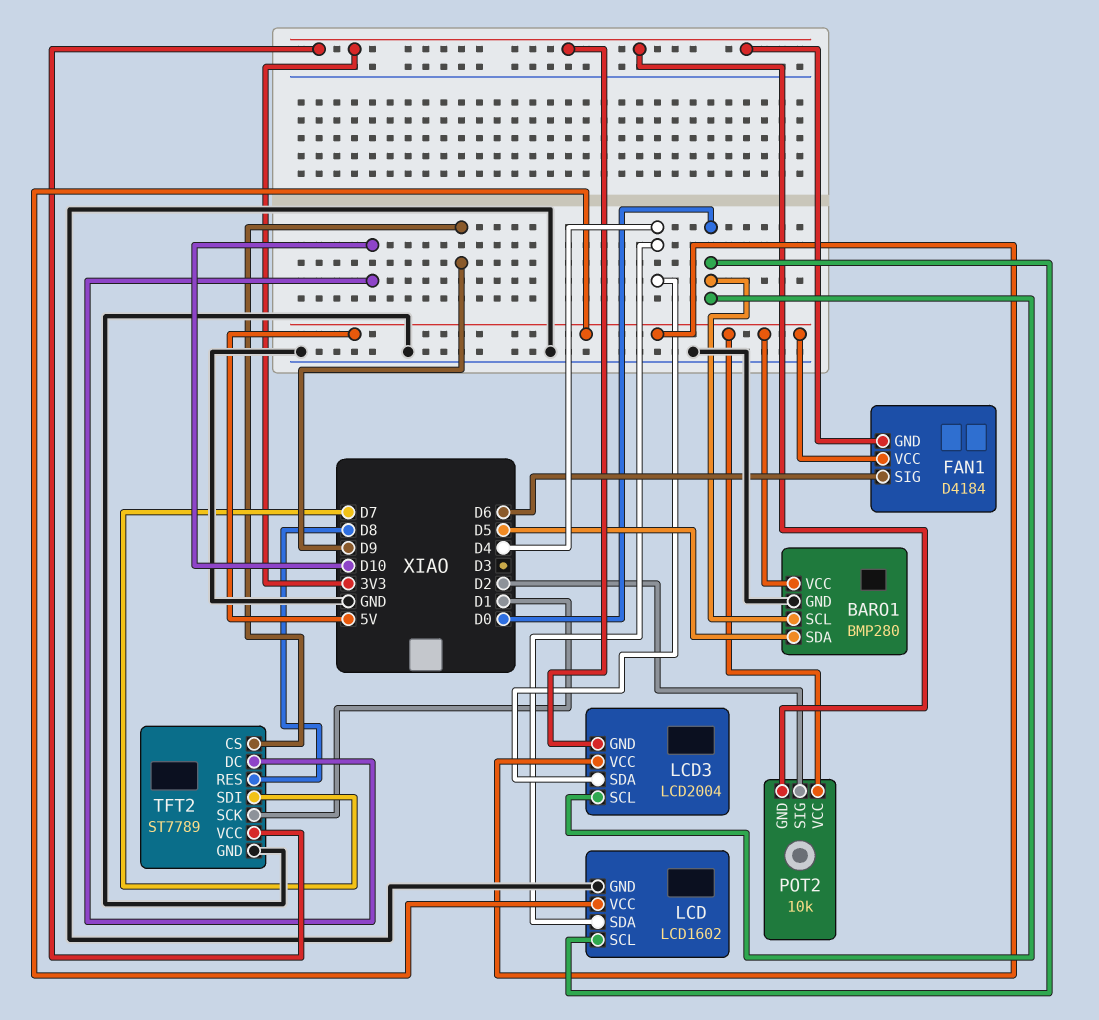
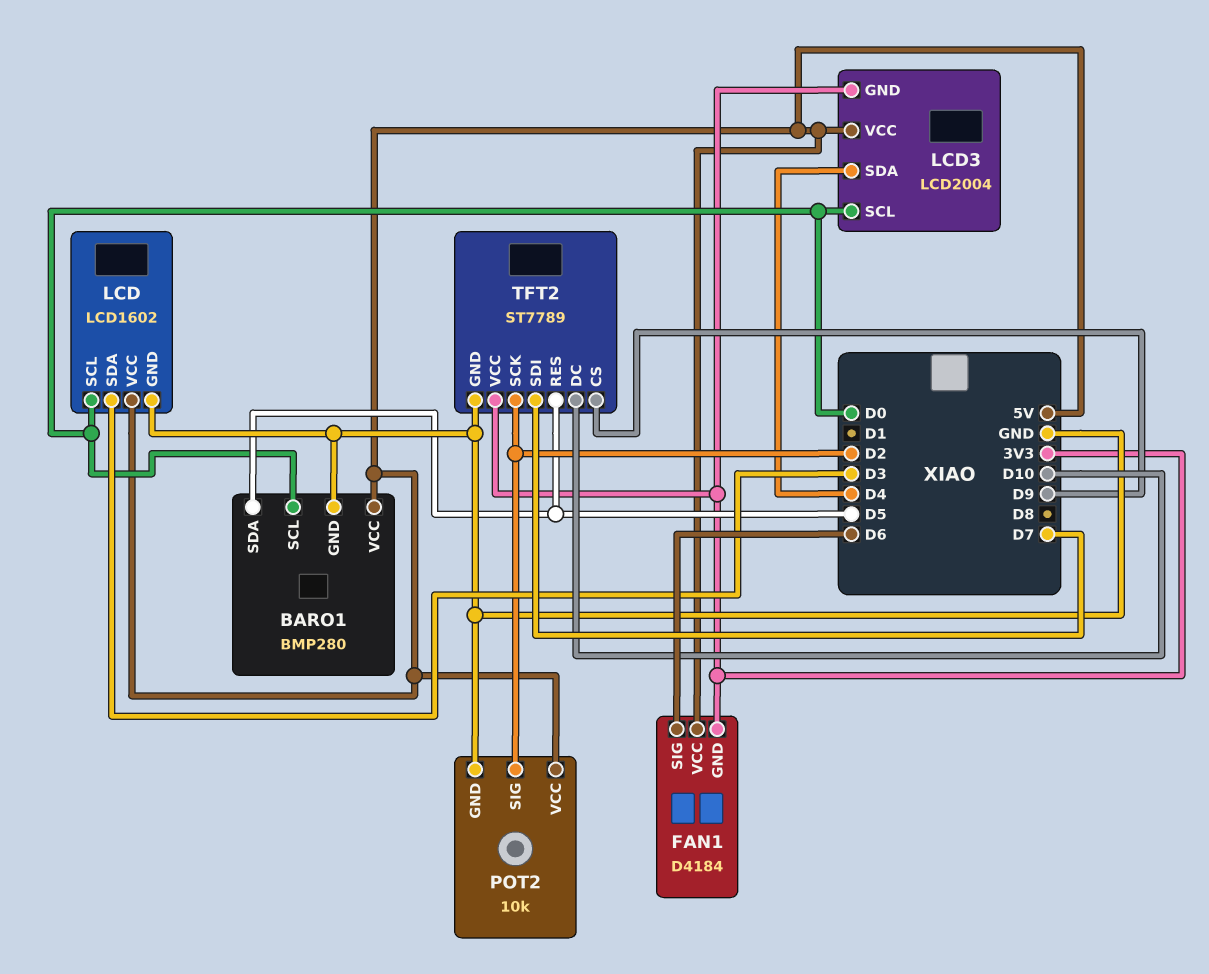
LCD pin SDA: D4 -> D3
POT2 pin GND: 3V3 -> GND
TFT2 pin RES: D8 -> D5
TFT2 pin SCK: D1 -> D2

